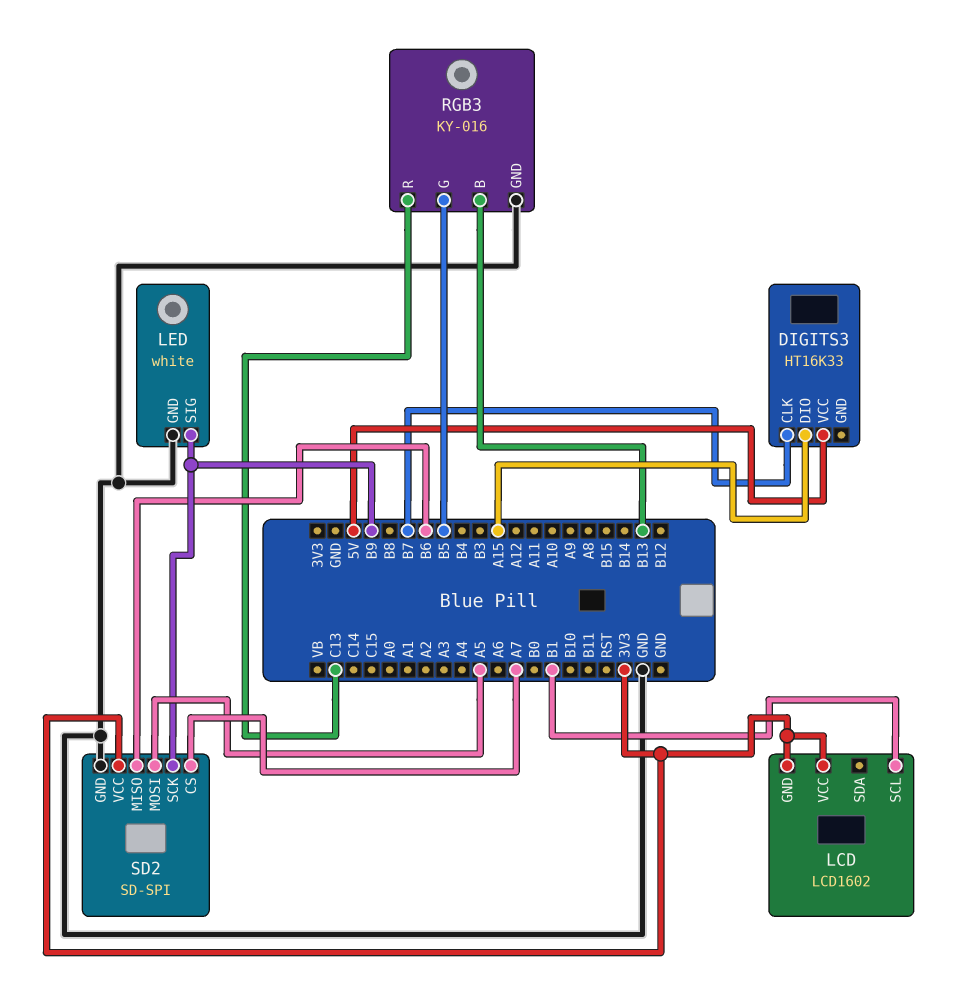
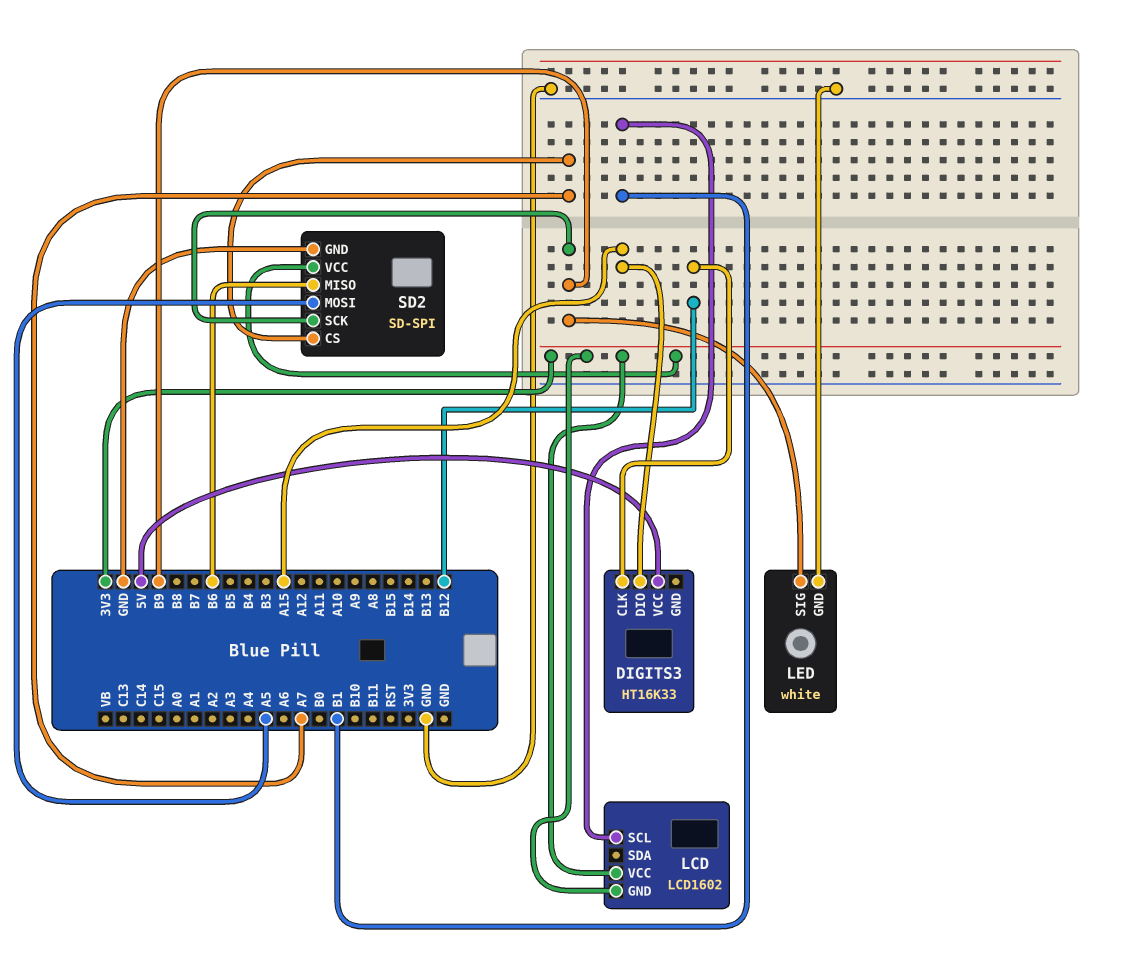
DIGITS3 pin CLK: B7 -> B12
RGB3: KY-016 -> none
RGB3 pin B: B13 -> none
RGB3 pin G: B5 -> none
RGB3 pin GND: GND -> none
RGB3 pin R: C13 -> none

